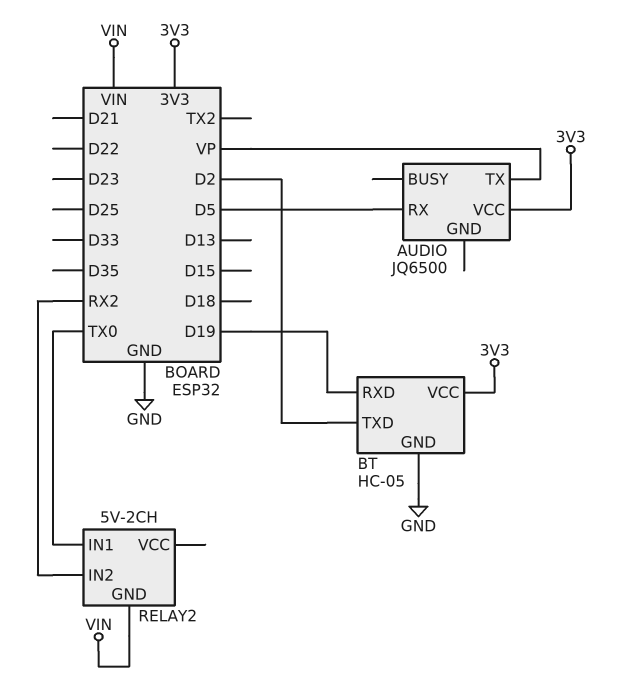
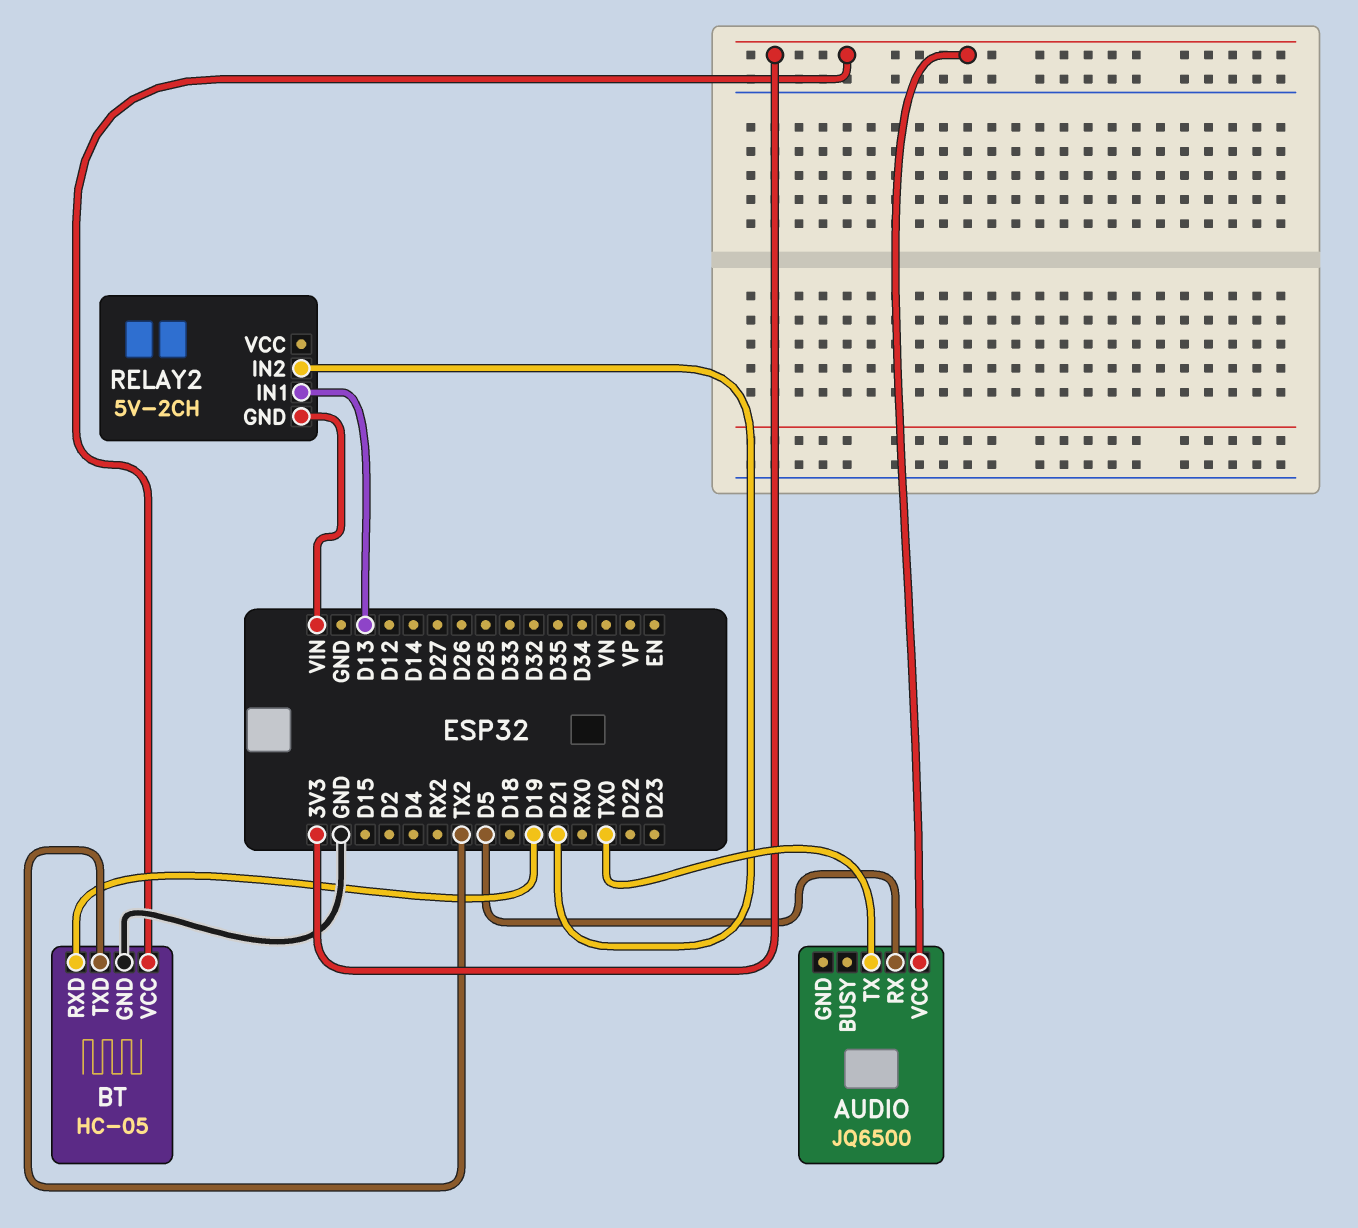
AUDIO pin TX: VP -> TX0
BT pin TXD: D2 -> TX2
RELAY2 pin IN1: TX0 -> D13
RELAY2 pin IN2: RX2 -> D21

